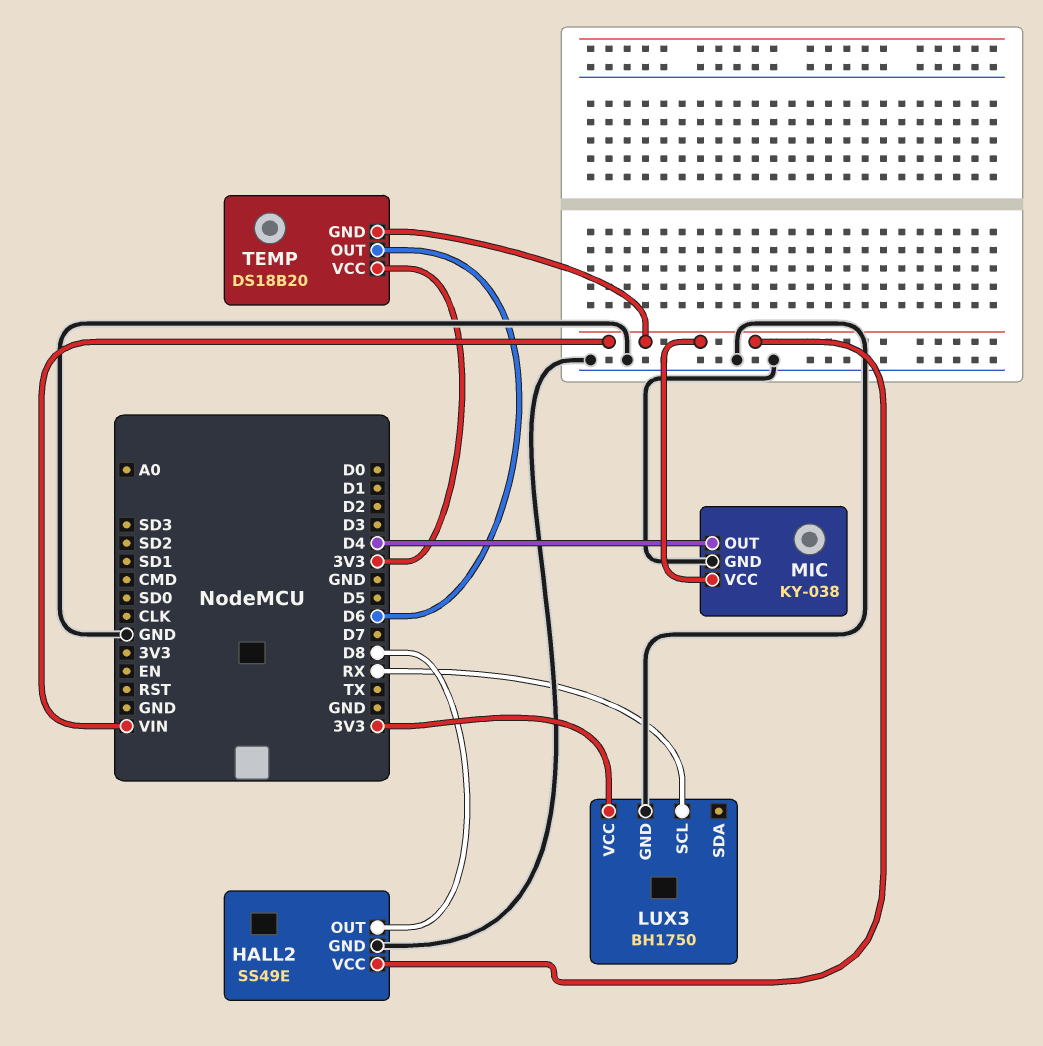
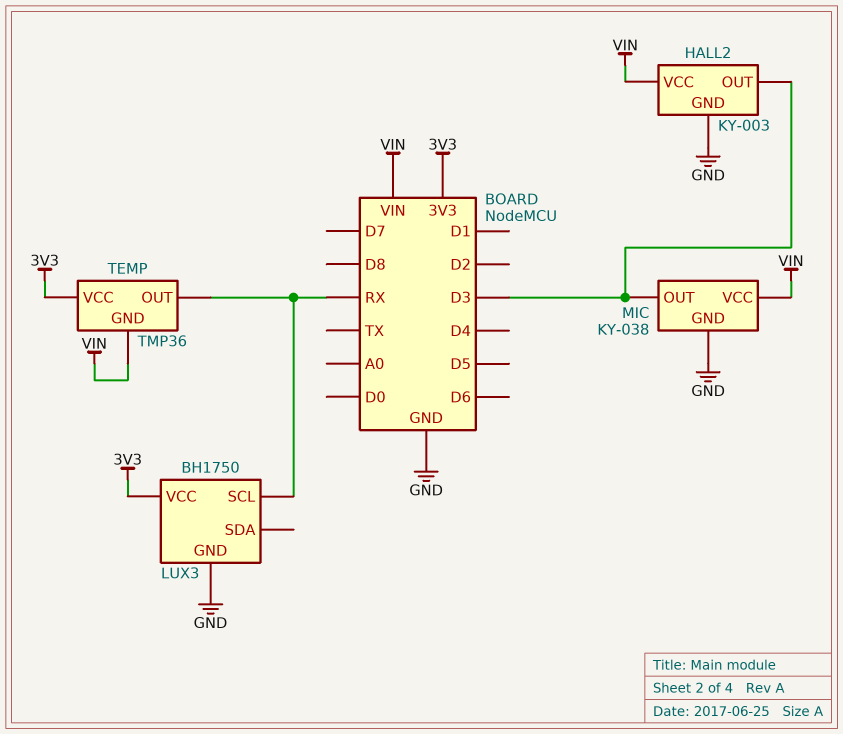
HALL2: SS49E -> KY-003
HALL2 pin OUT: D8 -> D3
MIC pin OUT: D4 -> D3
TEMP: DS18B20 -> TMP36
TEMP pin OUT: D6 -> RX

